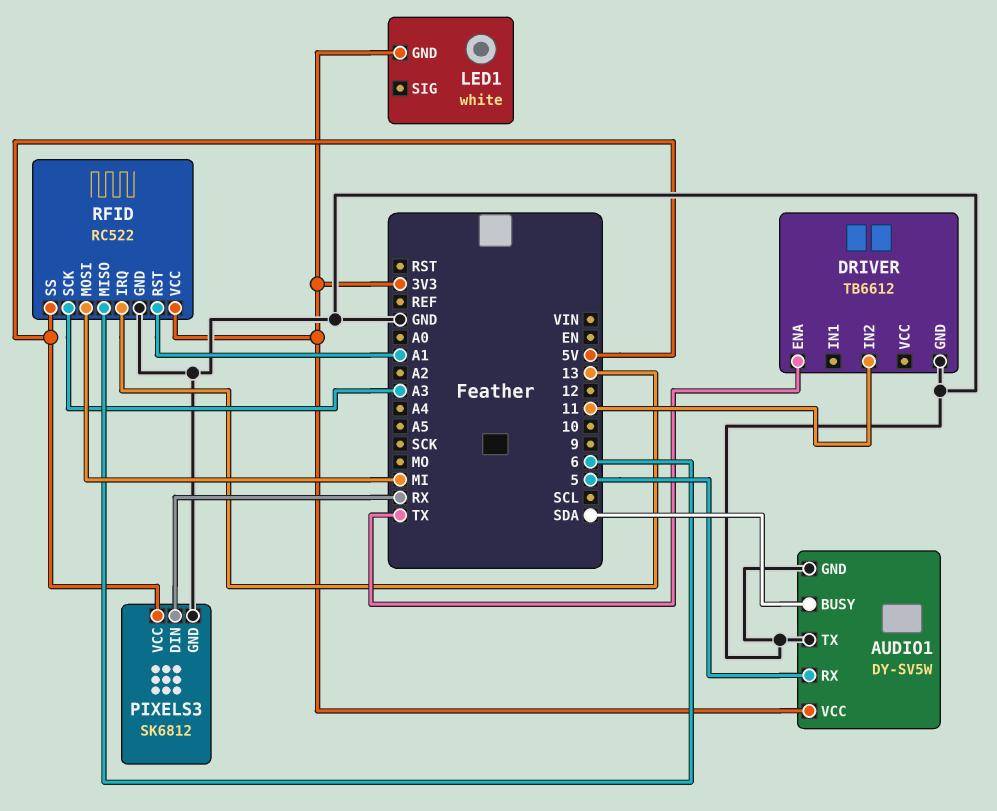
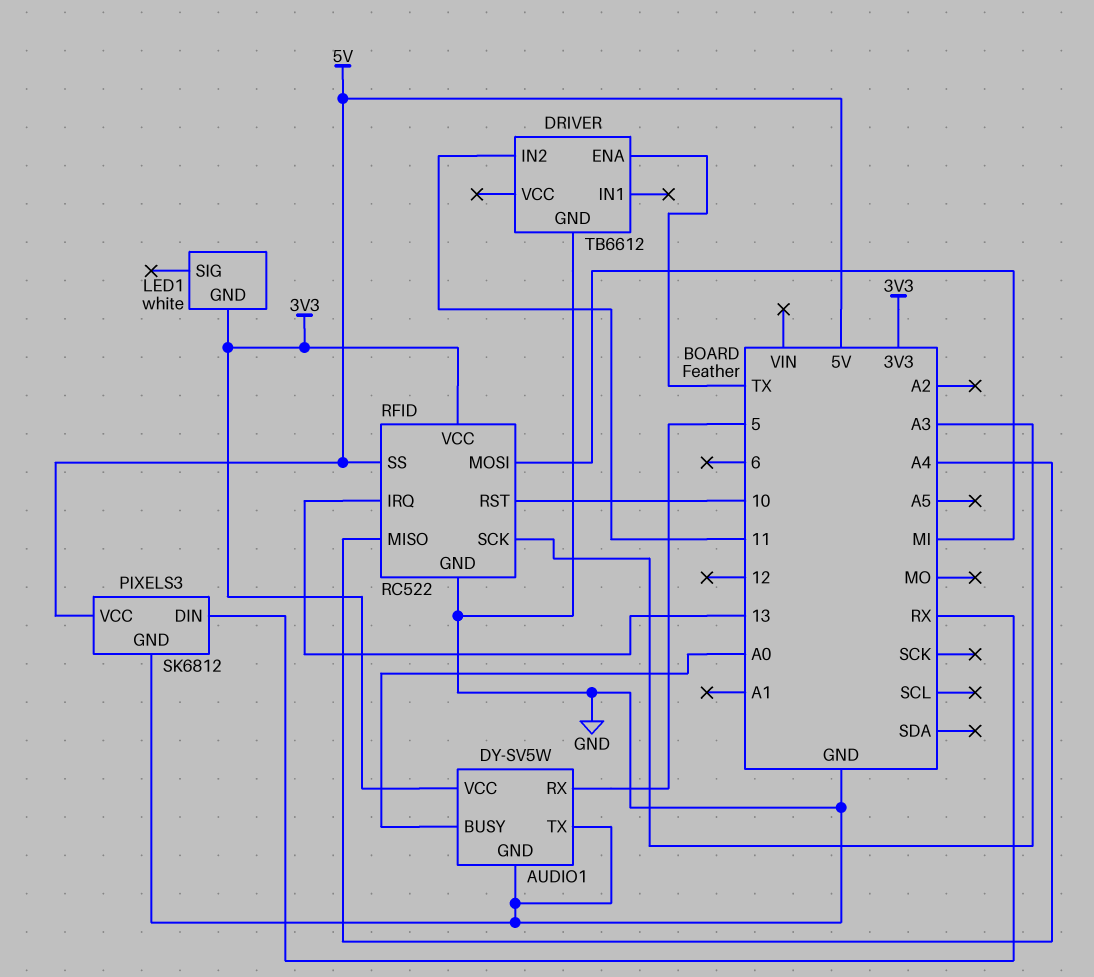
AUDIO1 pin BUSY: SDA -> A0
RFID pin MISO: 6 -> A4
RFID pin RST: A1 -> 10

